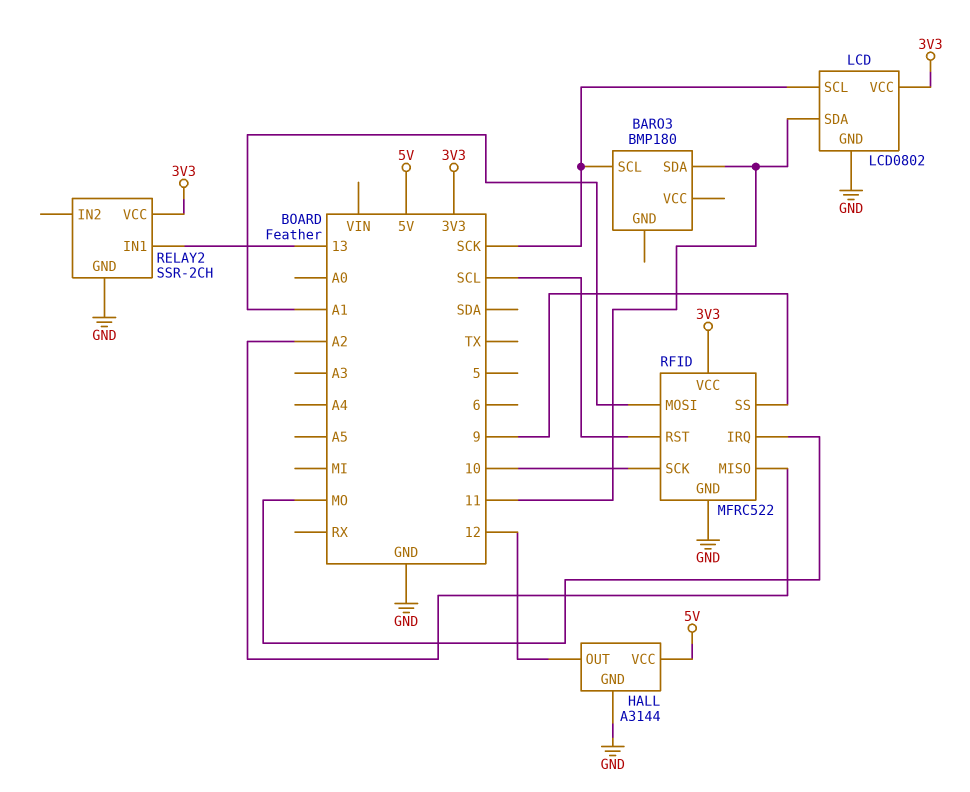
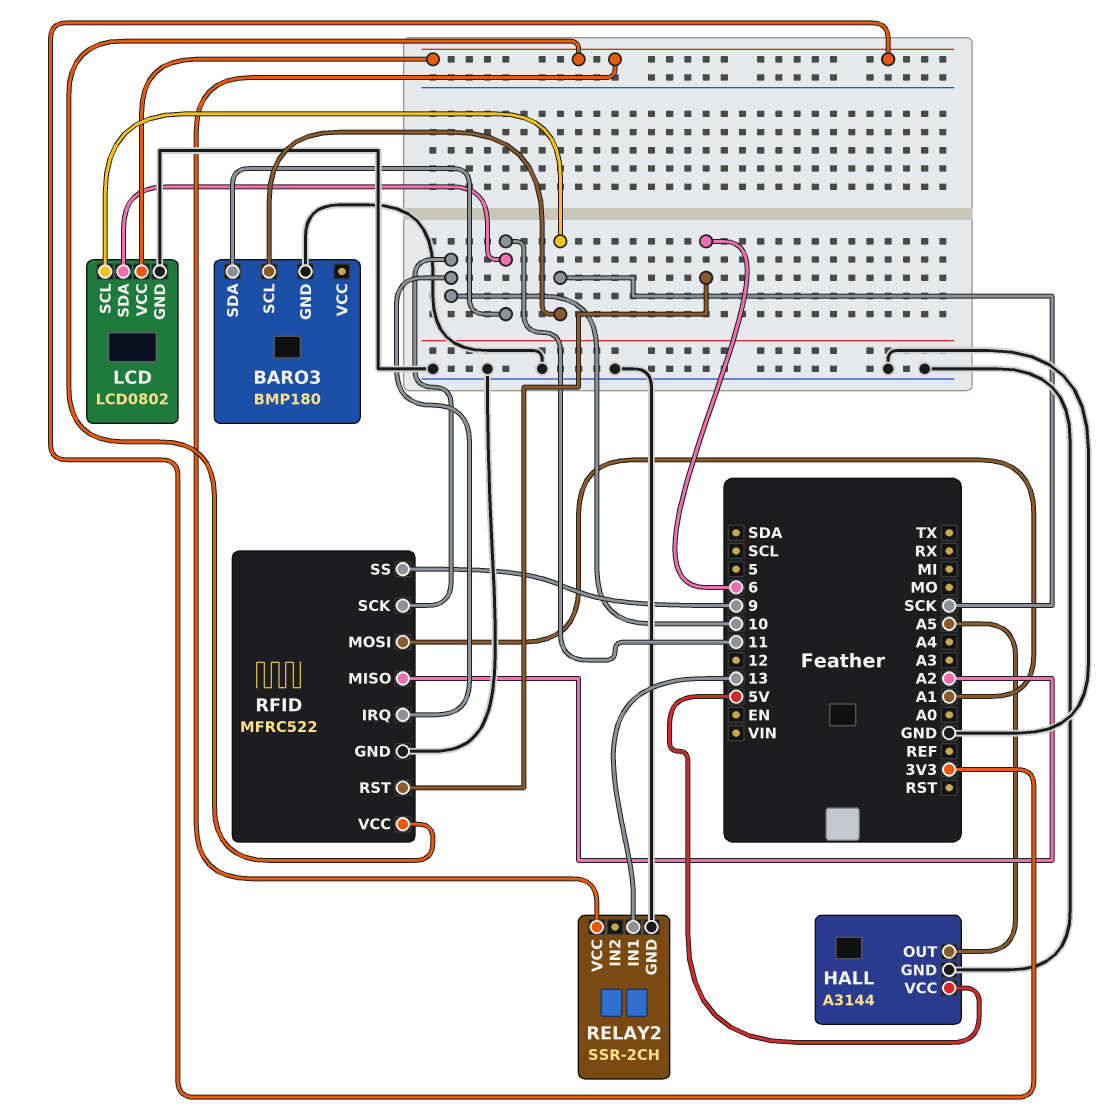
BARO3 pin GND: none -> GND
HALL pin OUT: 12 -> A5
RFID pin IRQ: MO -> 10
RFID pin RST: SCL -> 6

